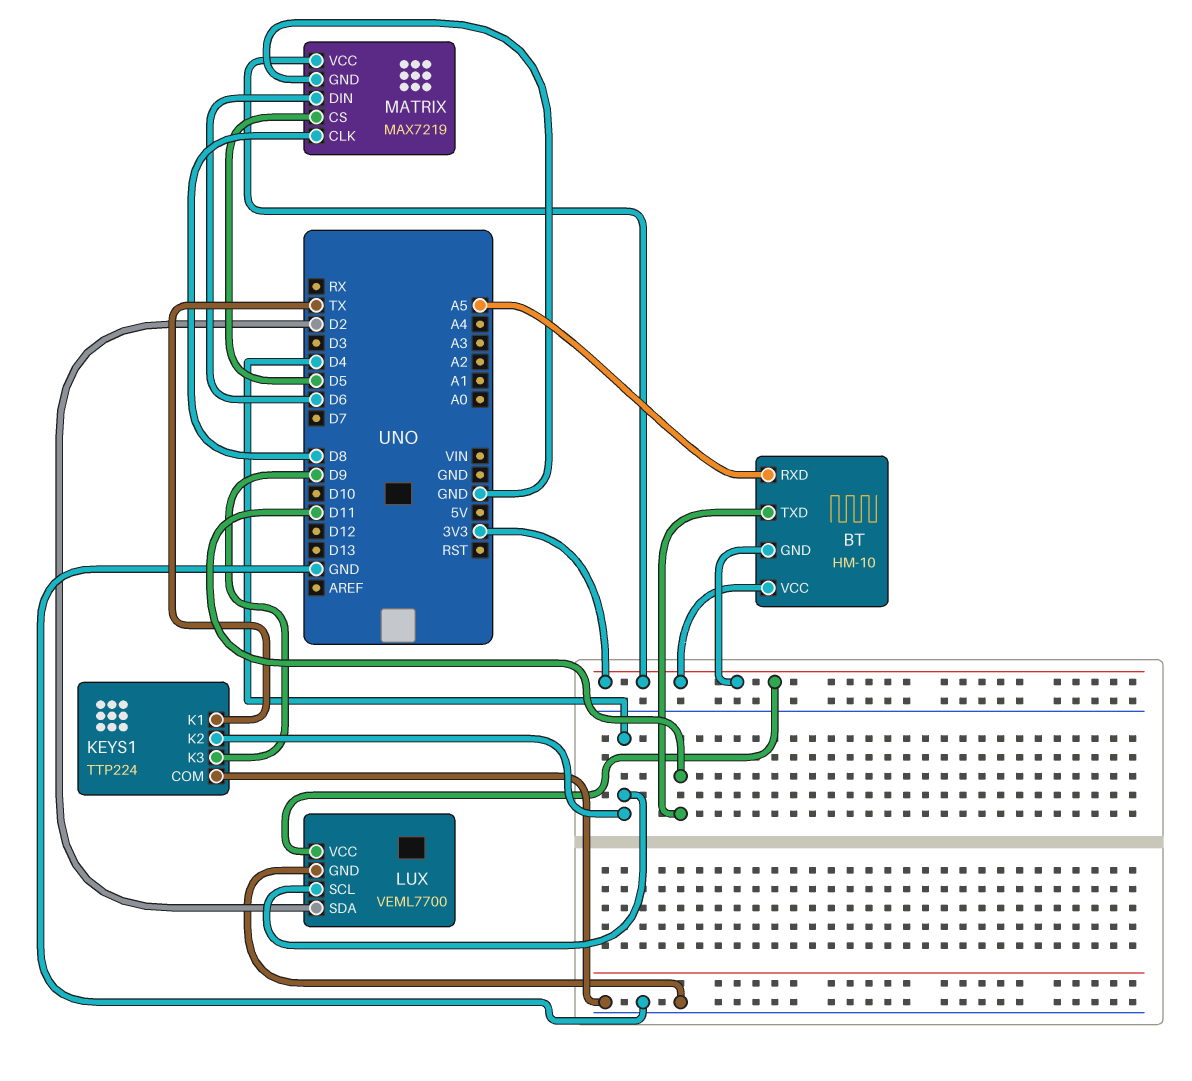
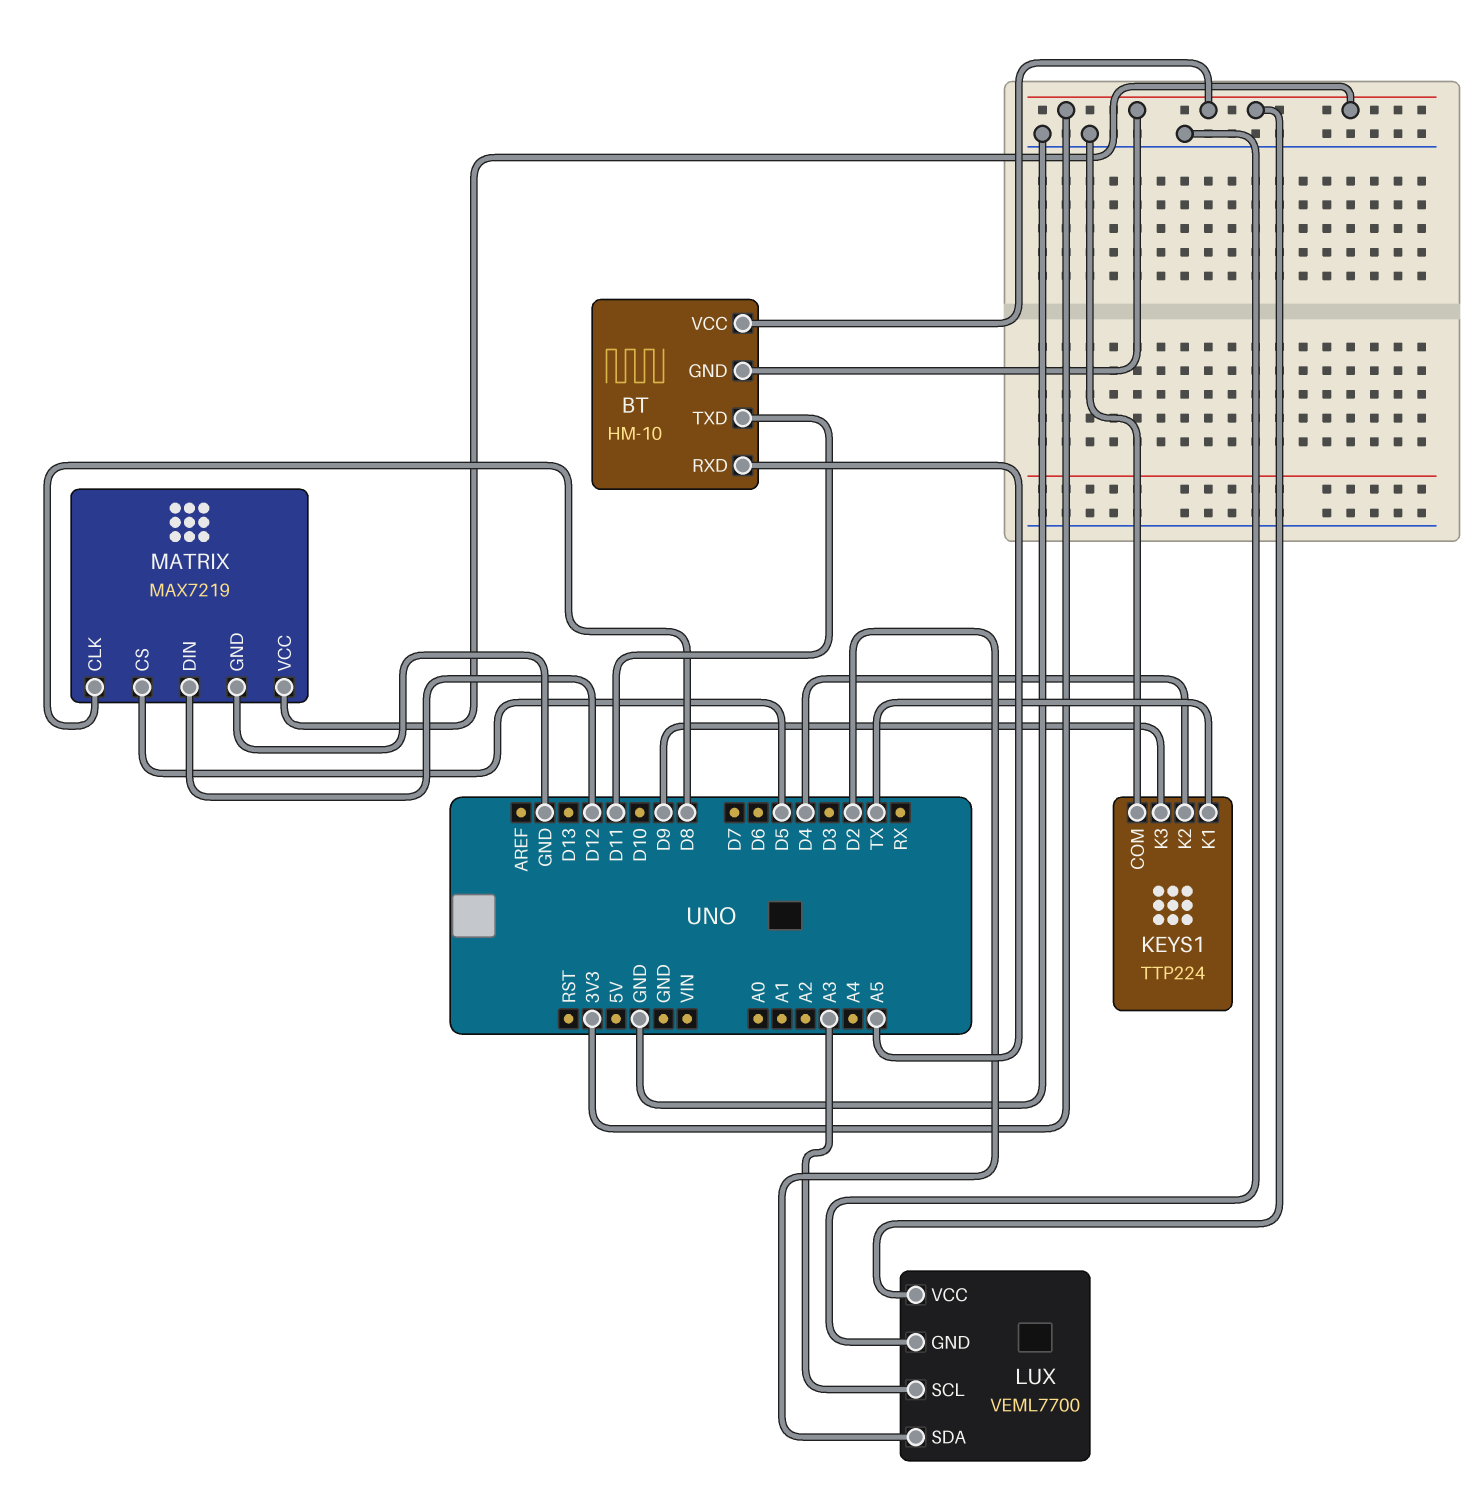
LUX pin SCL: D4 -> A3
MATRIX pin DIN: D6 -> D12

